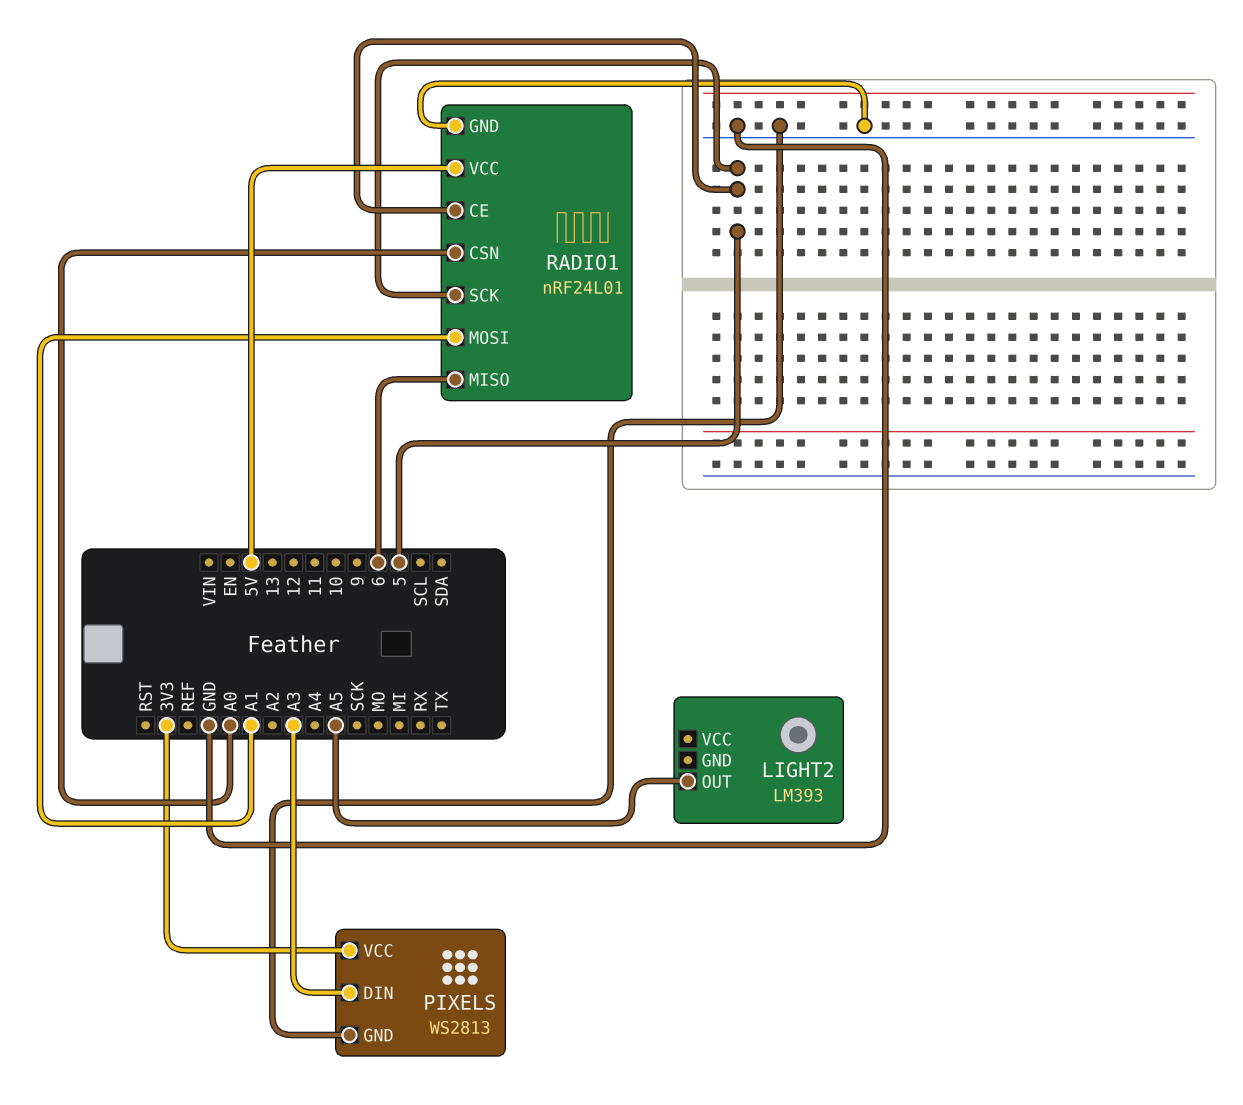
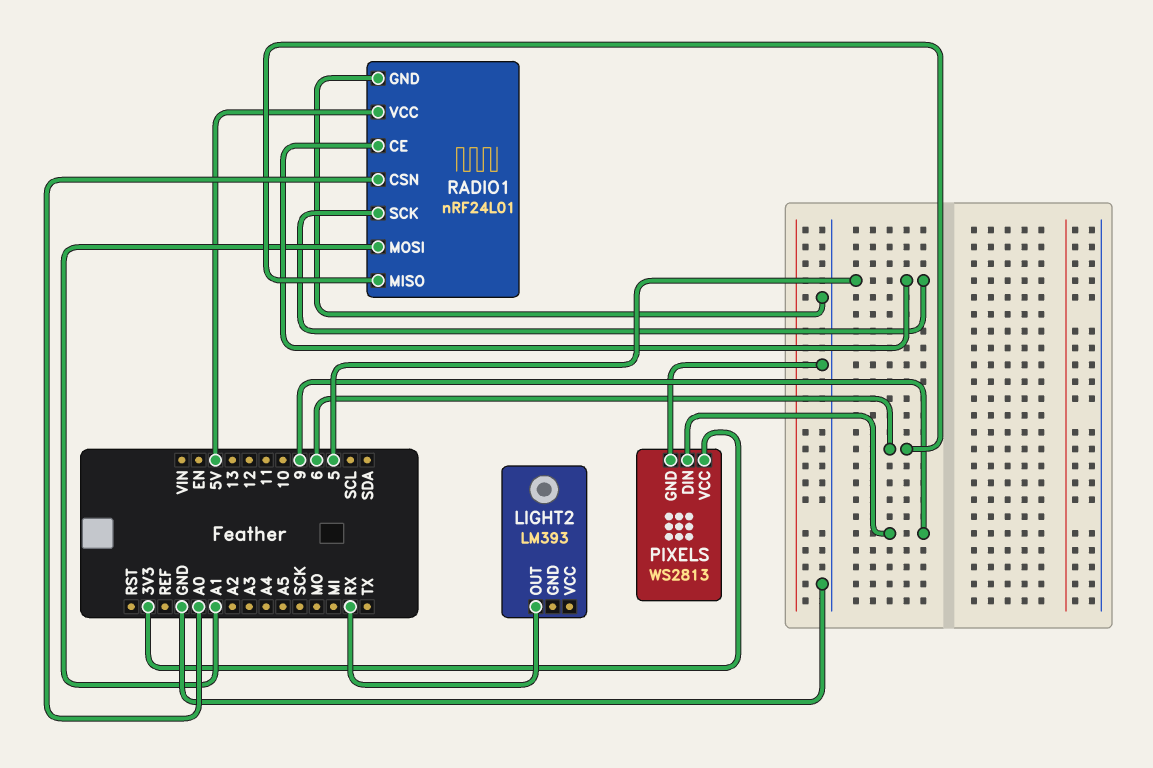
LIGHT2 pin OUT: A5 -> RX
PIXELS pin DIN: A3 -> 9

